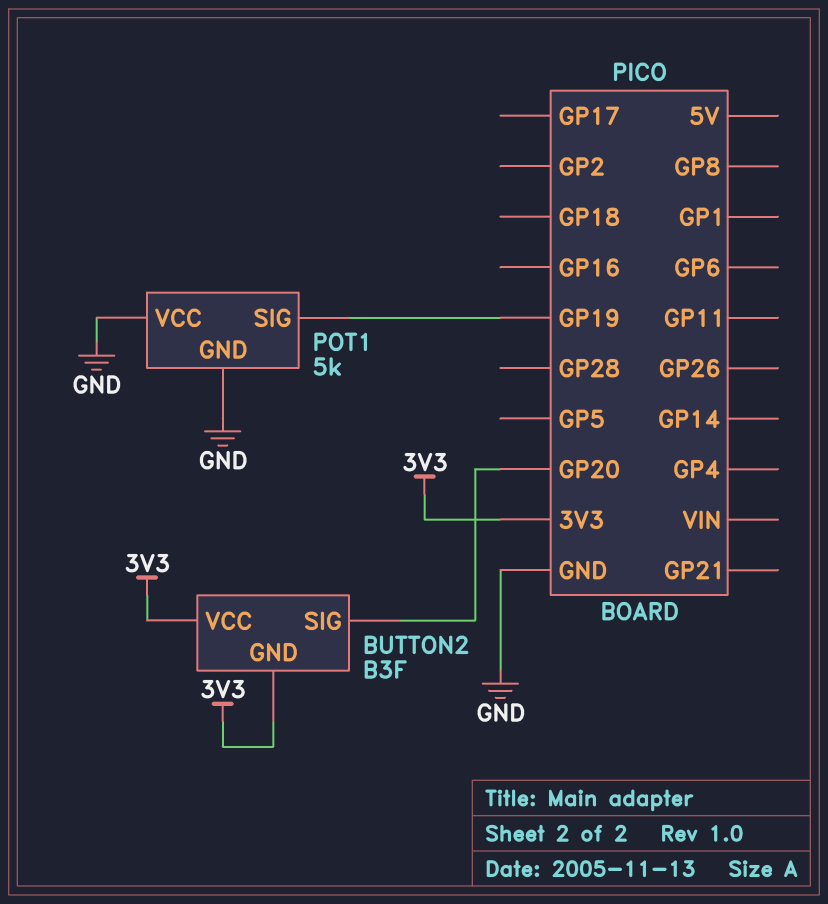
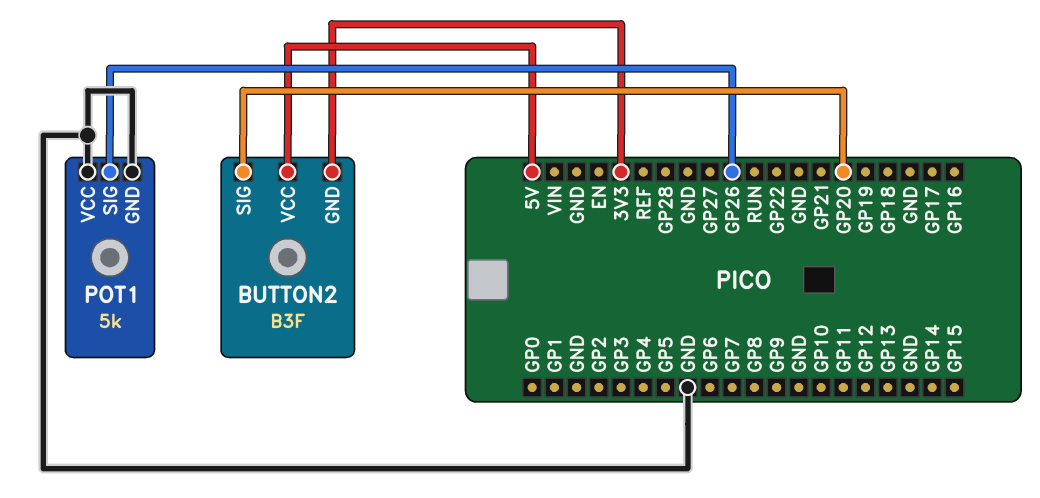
BUTTON2 pin VCC: 3V3 -> 5V
POT1 pin SIG: GP19 -> GP26

